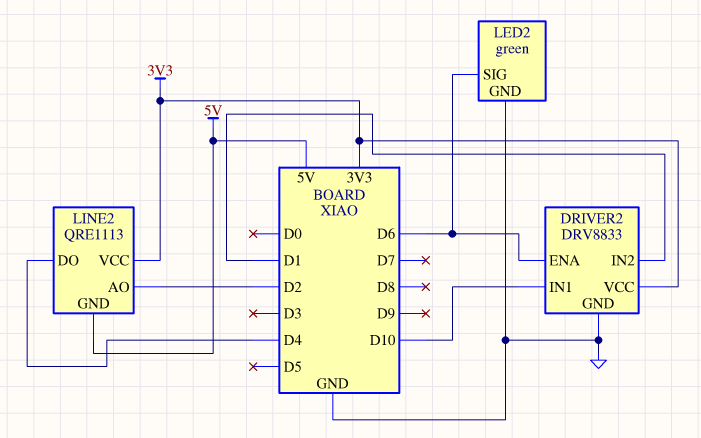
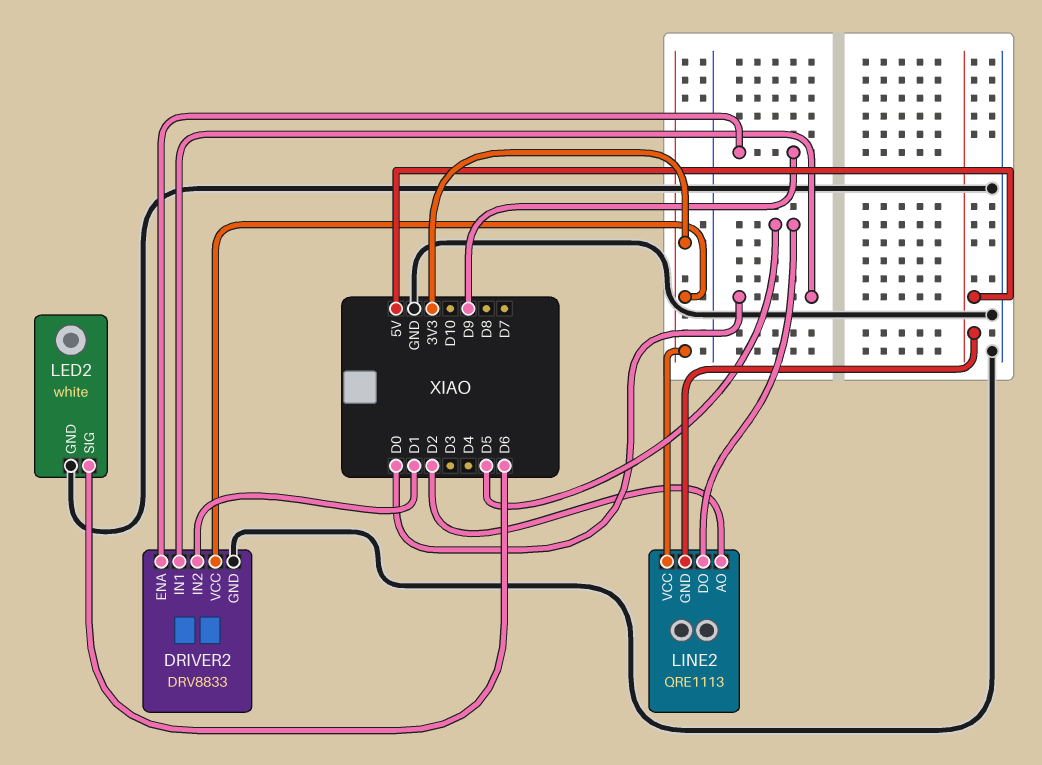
DRIVER2 pin ENA: D6 -> D9
DRIVER2 pin IN1: D10 -> D0
LED2: green -> white
LINE2 pin DO: D4 -> D5

